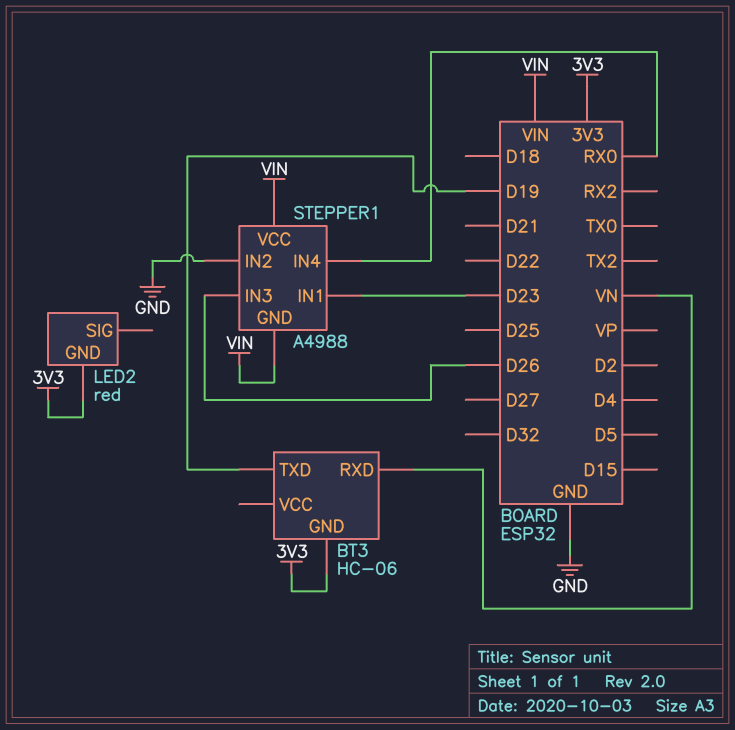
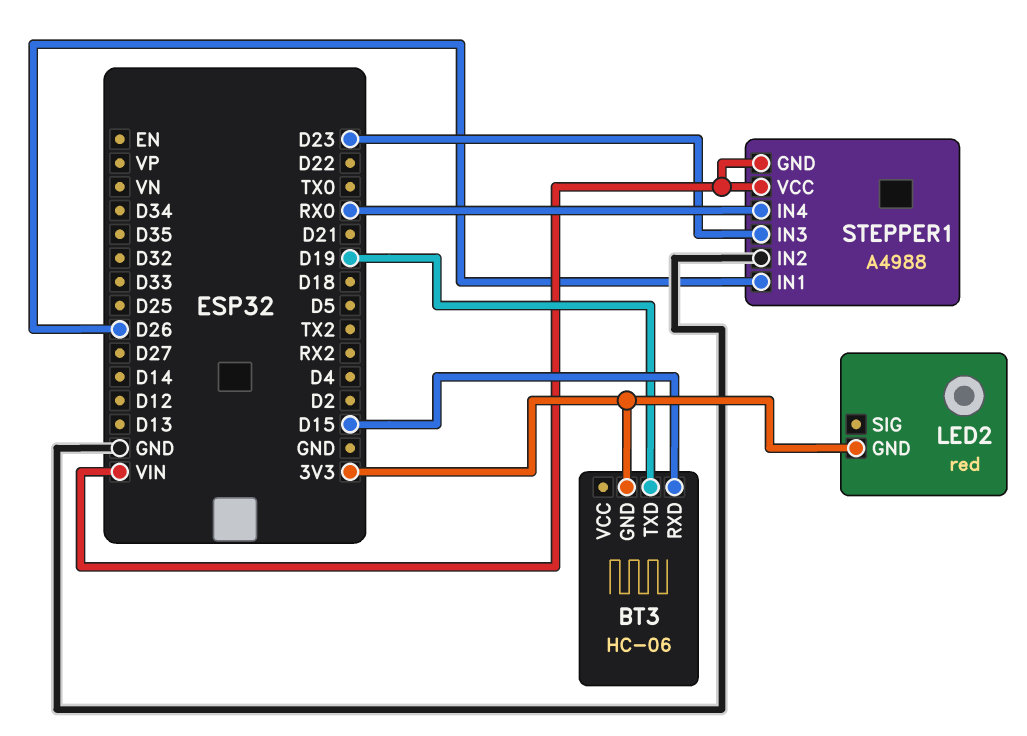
BT3 pin RXD: VN -> D15
STEPPER1 pin IN1: D23 -> D26
STEPPER1 pin IN3: D26 -> D23

